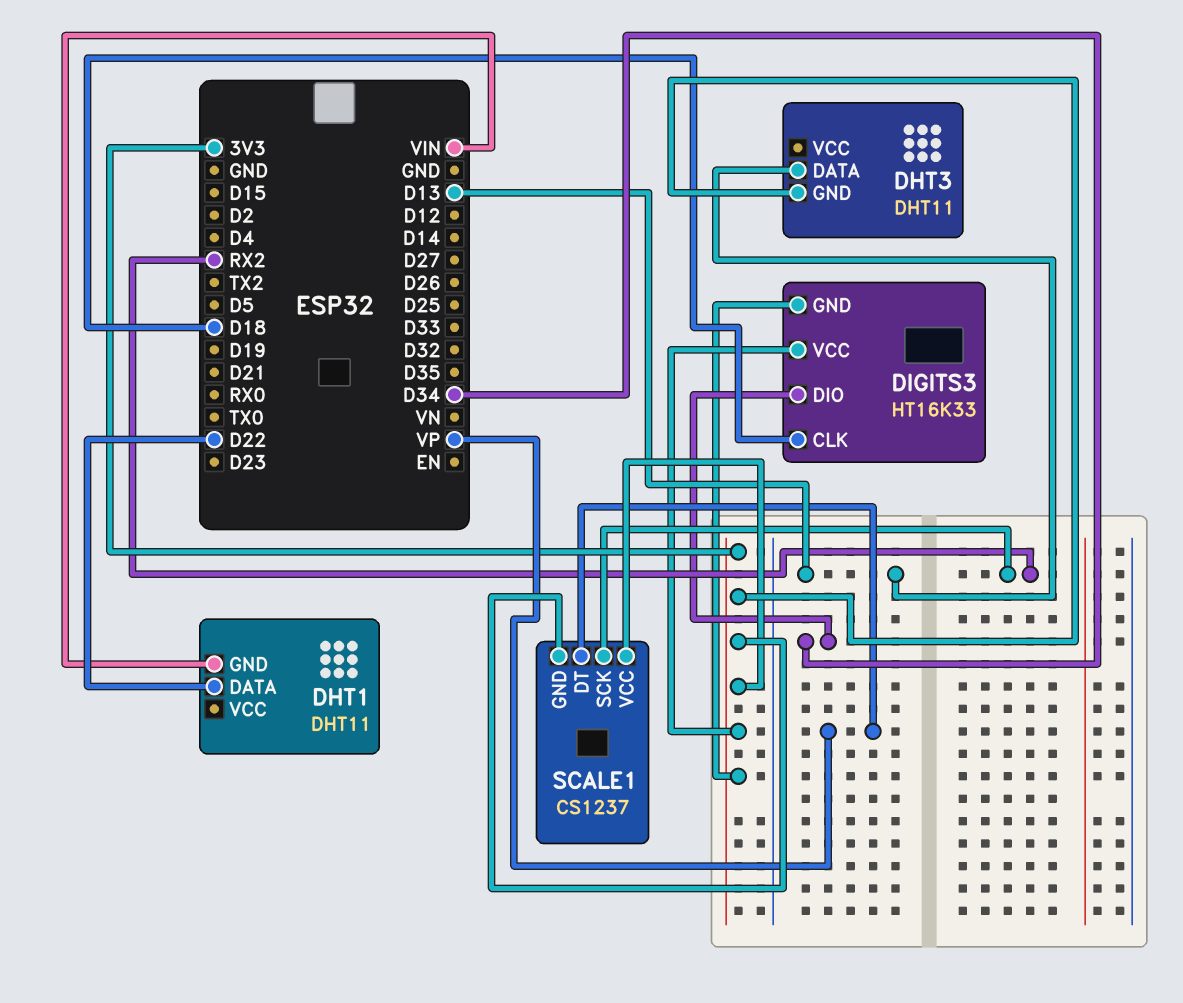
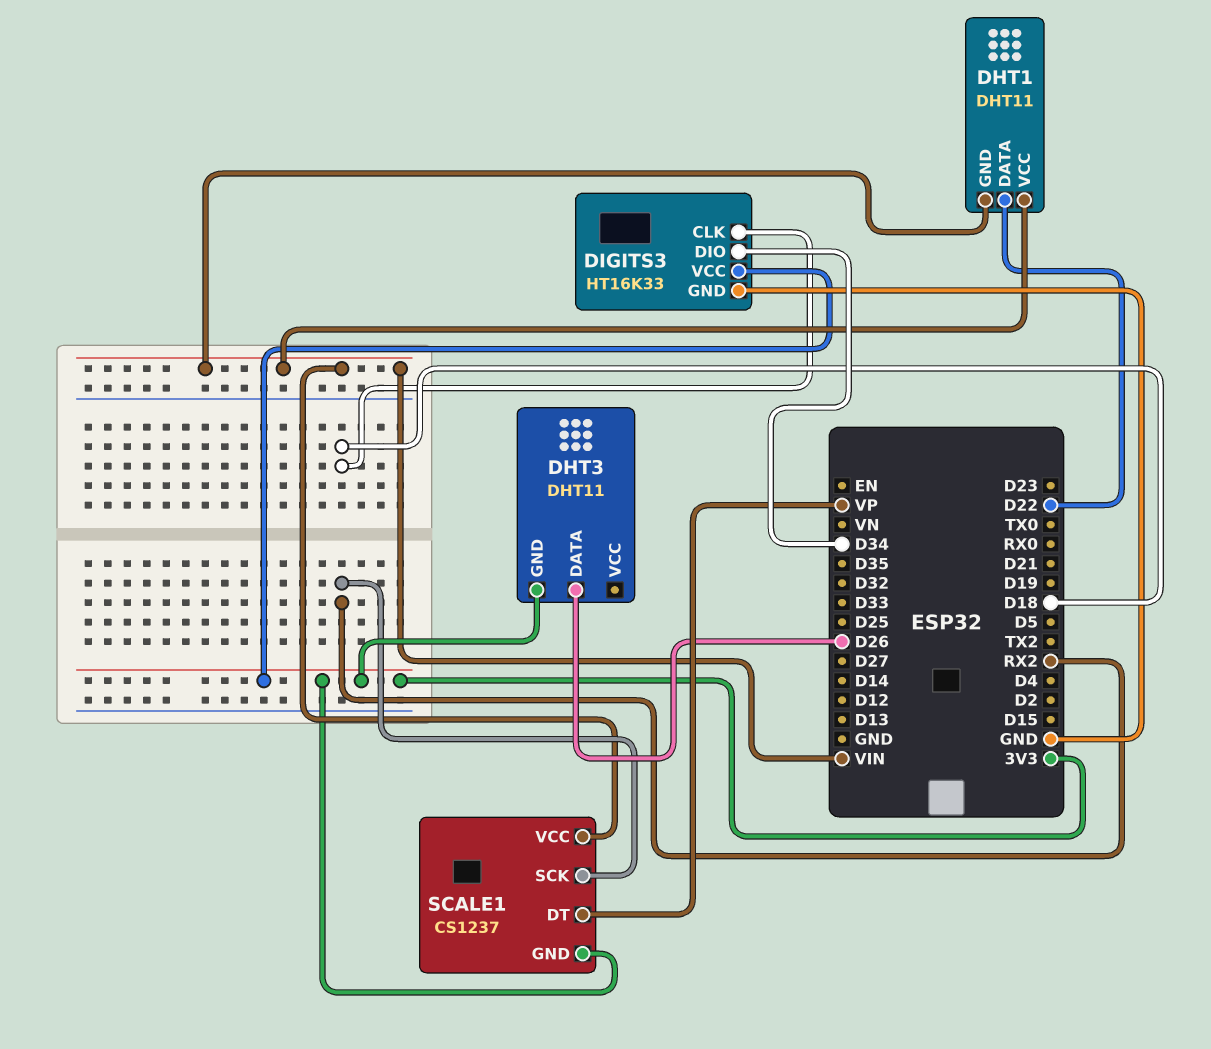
DHT1 pin VCC: none -> VIN
DHT3 pin DATA: D13 -> D26
DIGITS3 pin GND: 3V3 -> GND
SCALE1 pin VCC: 3V3 -> VIN

